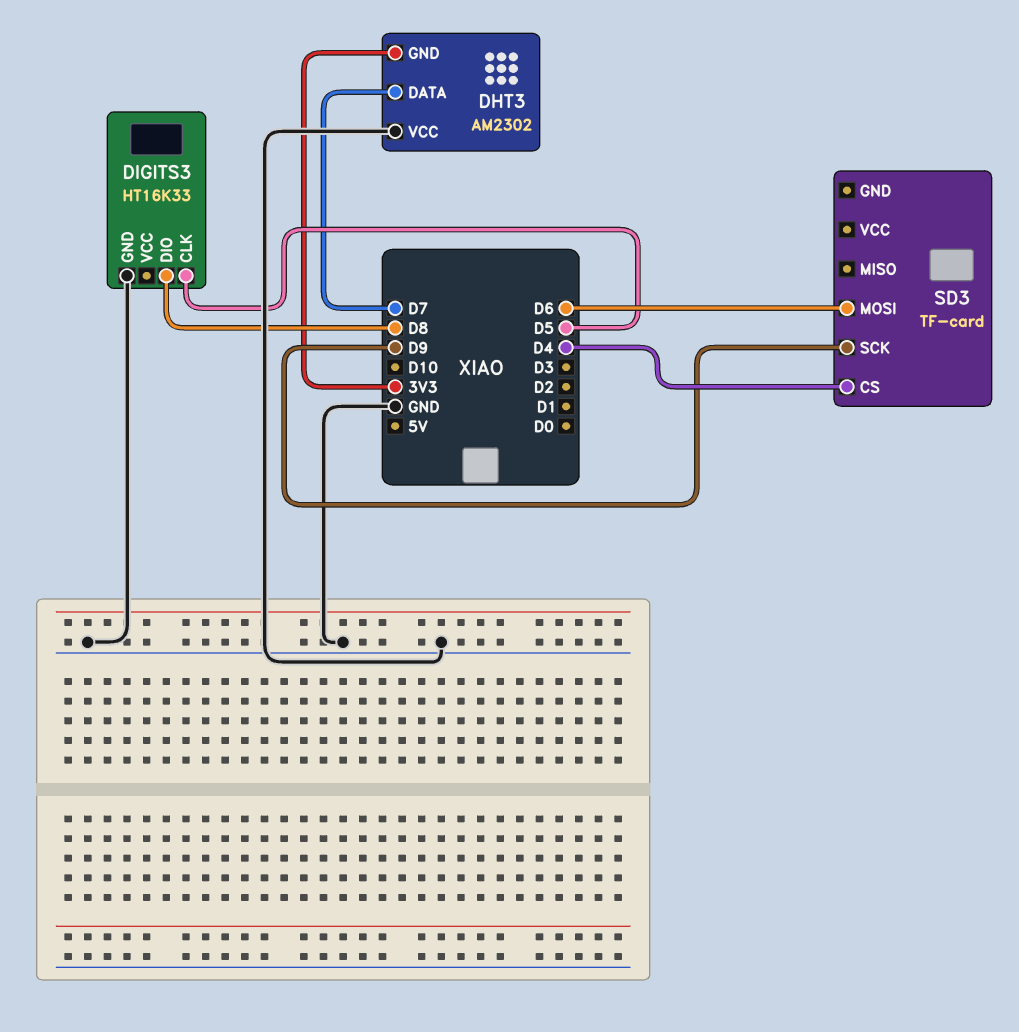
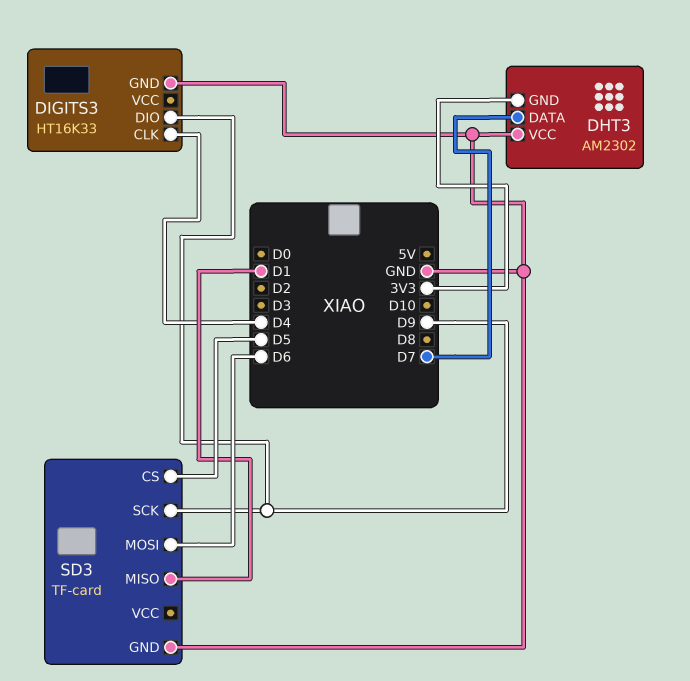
DIGITS3 pin CLK: D5 -> D4
DIGITS3 pin DIO: D8 -> D9
SD3 pin CS: D4 -> D5
SD3 pin GND: none -> GND
SD3 pin MISO: none -> D1

